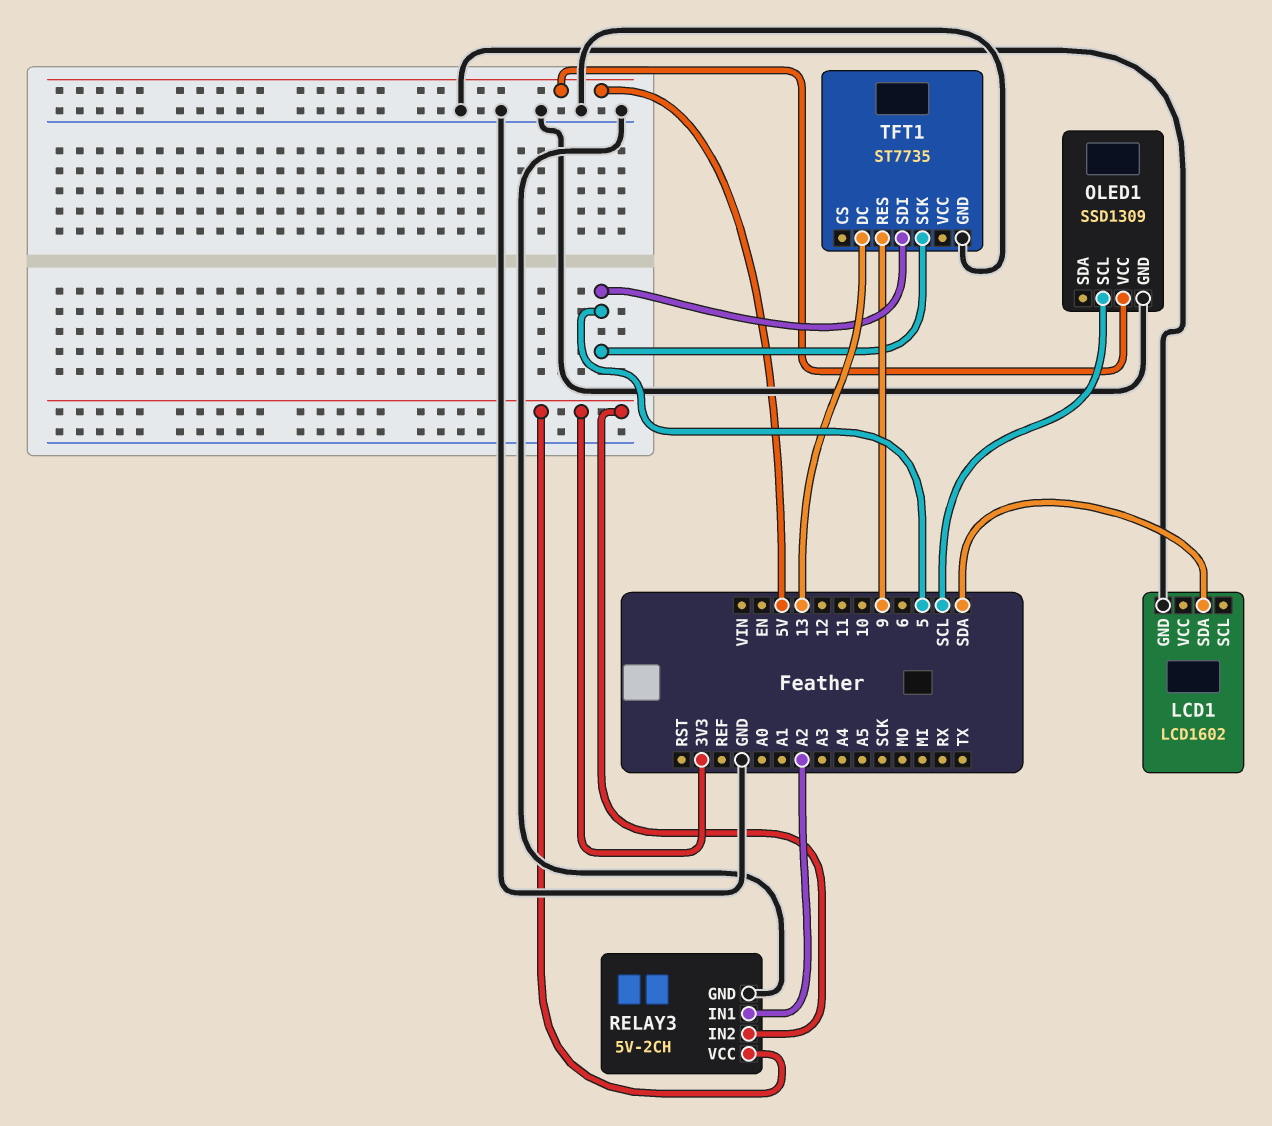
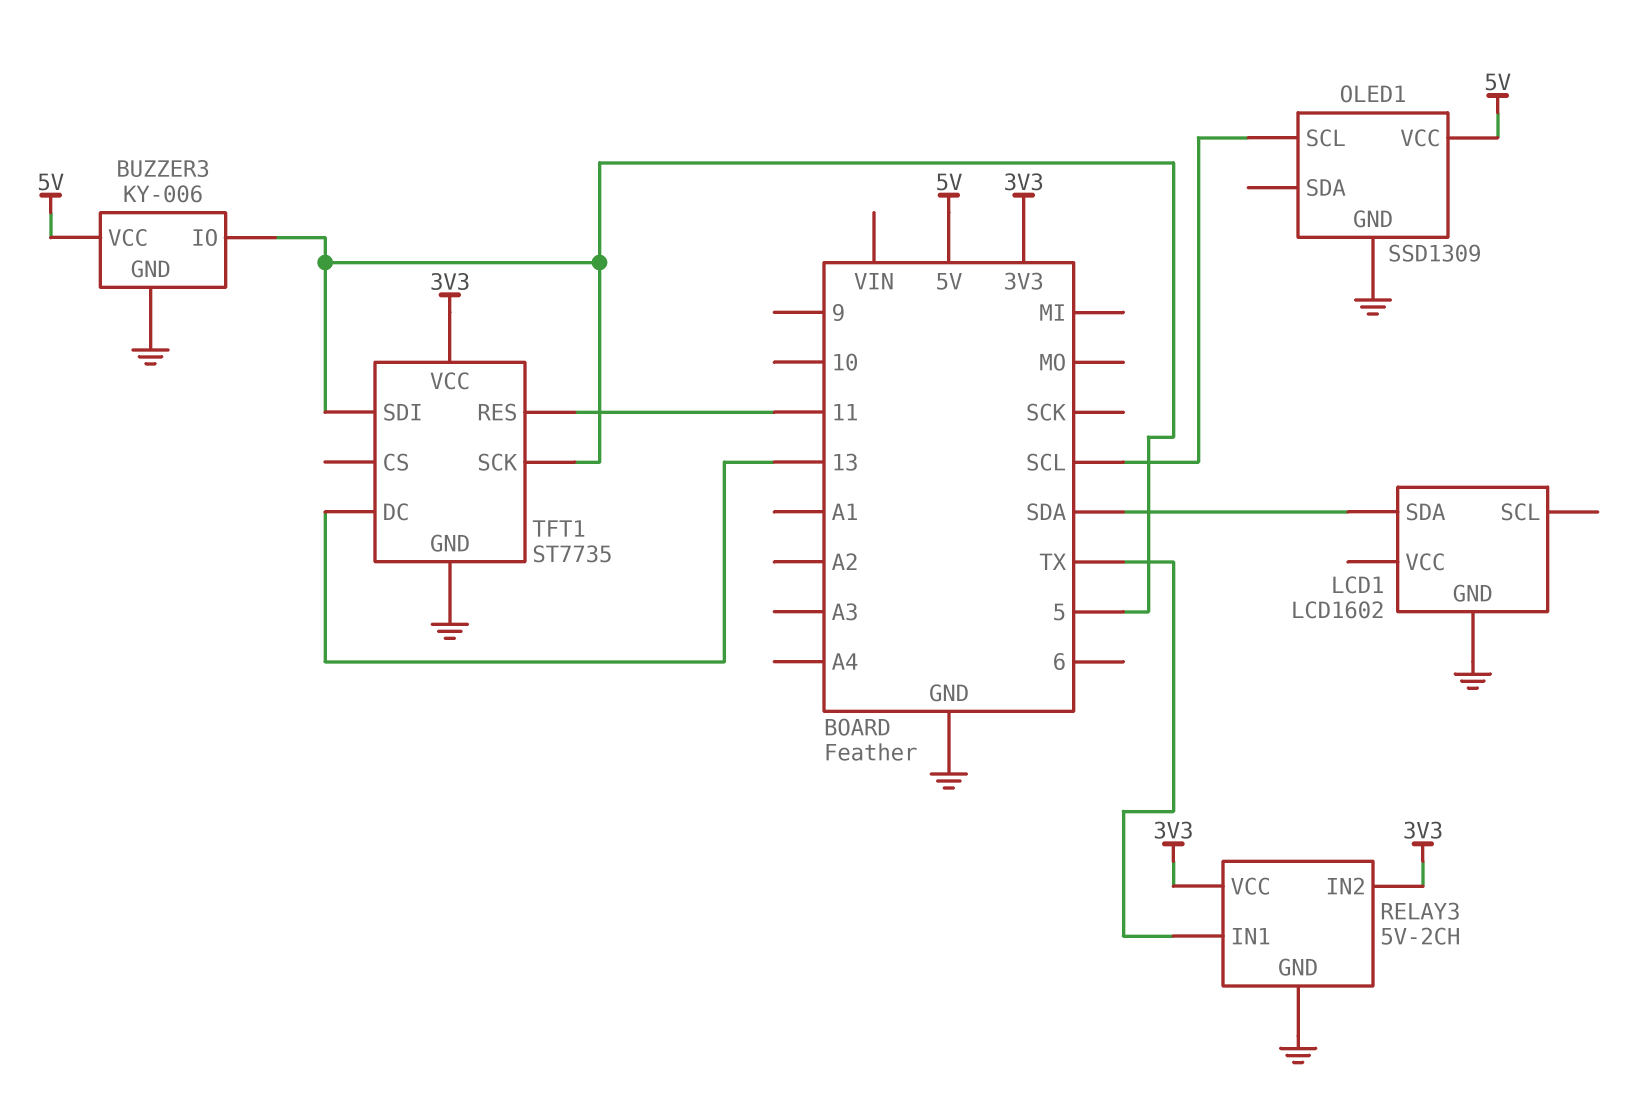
BUZZER3: none -> KY-006
BUZZER3 pin GND: none -> GND
BUZZER3 pin IO: none -> 5
BUZZER3 pin VCC: none -> 5V
RELAY3 pin IN1: A2 -> TX
TFT1 pin RES: 9 -> 11
TFT1 pin VCC: none -> 3V3

